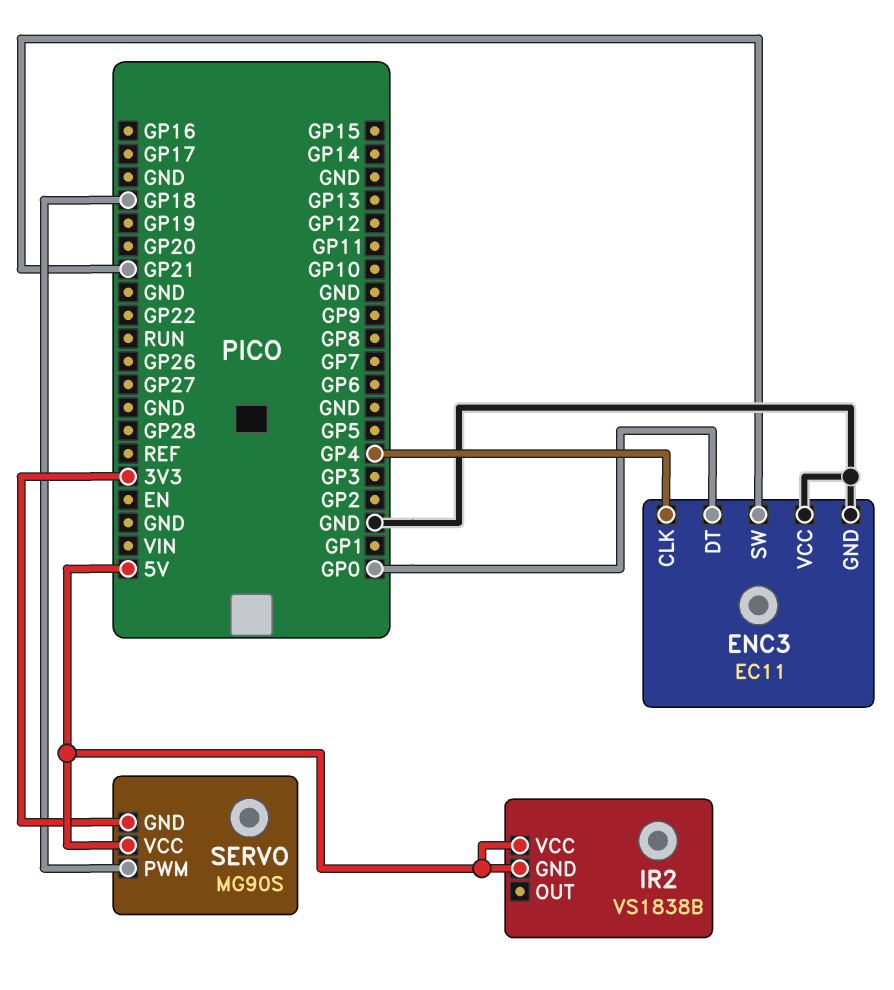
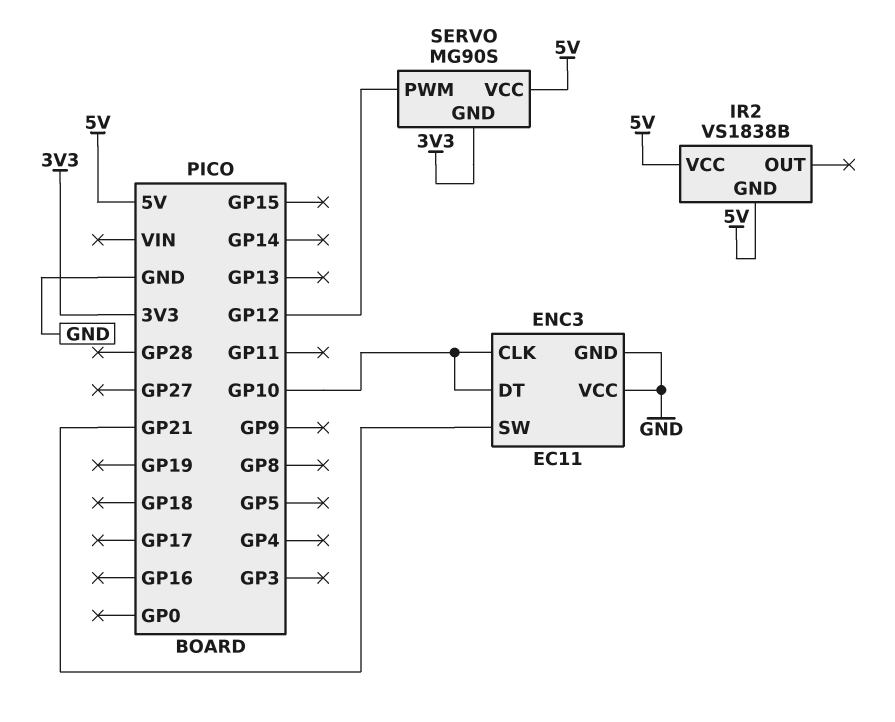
ENC3 pin CLK: GP4 -> GP10
ENC3 pin DT: GP0 -> GP10
SERVO pin PWM: GP18 -> GP12

